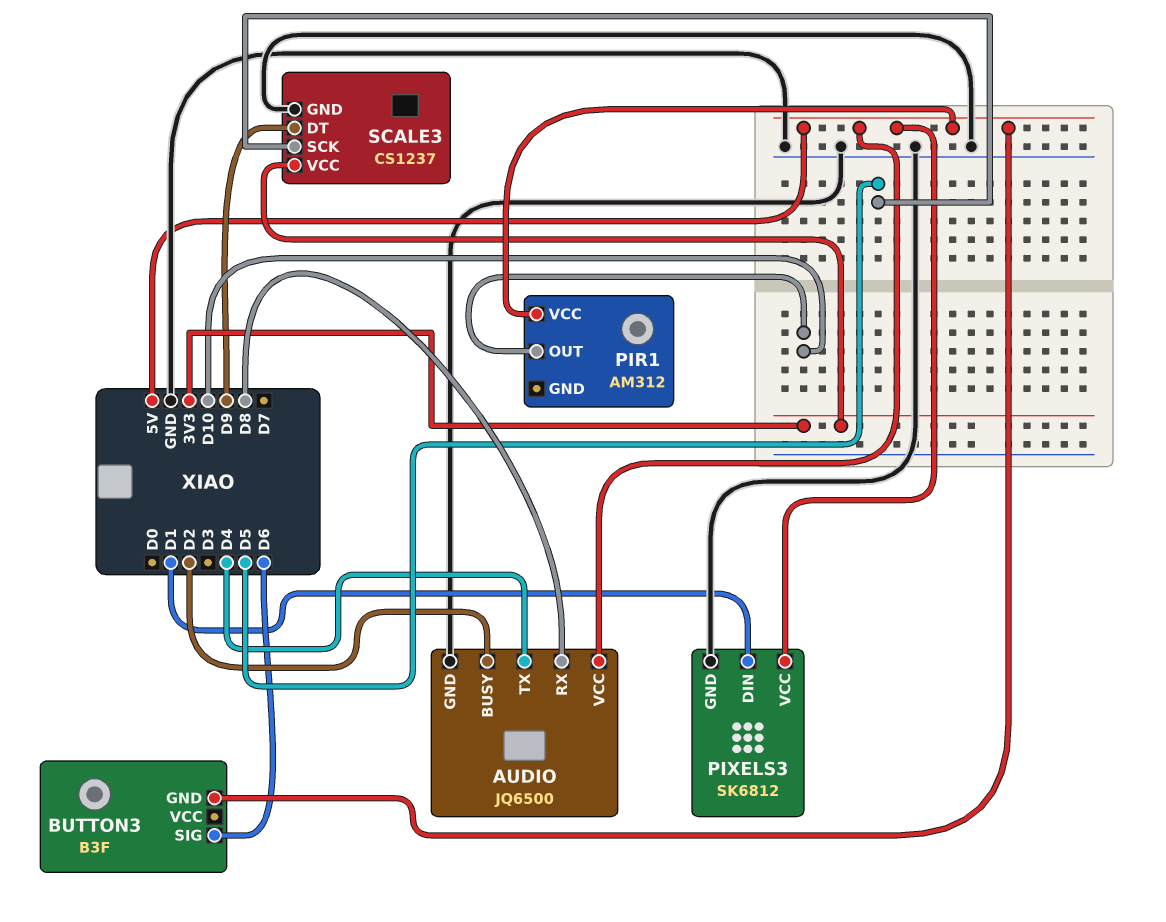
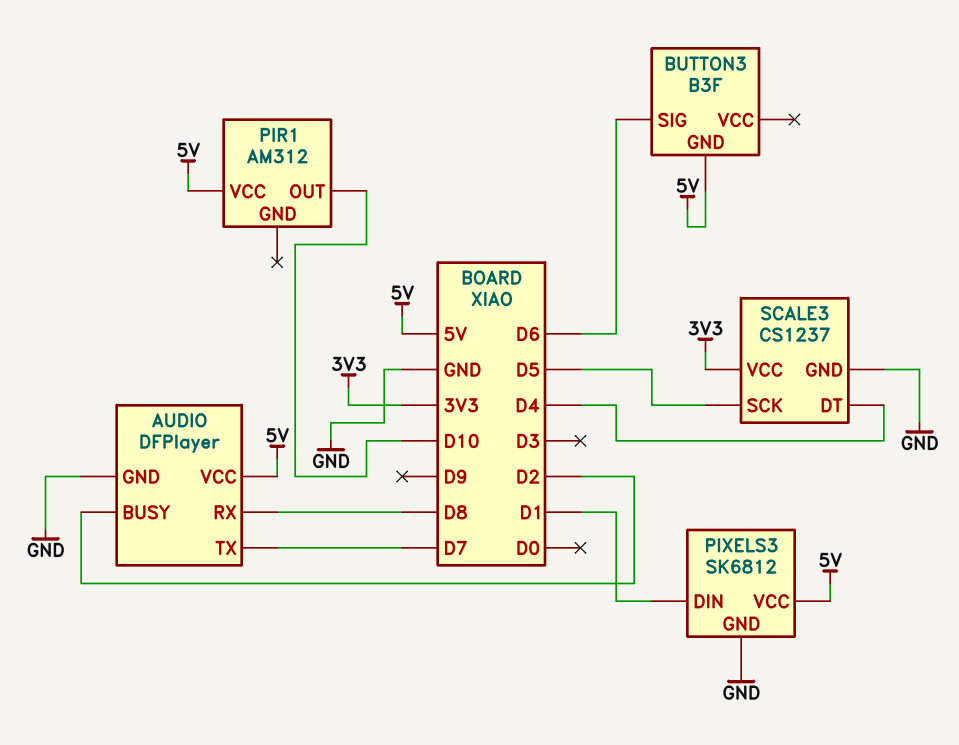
AUDIO: JQ6500 -> DFPlayer
AUDIO pin TX: D4 -> D7
SCALE3 pin DT: D9 -> D4

